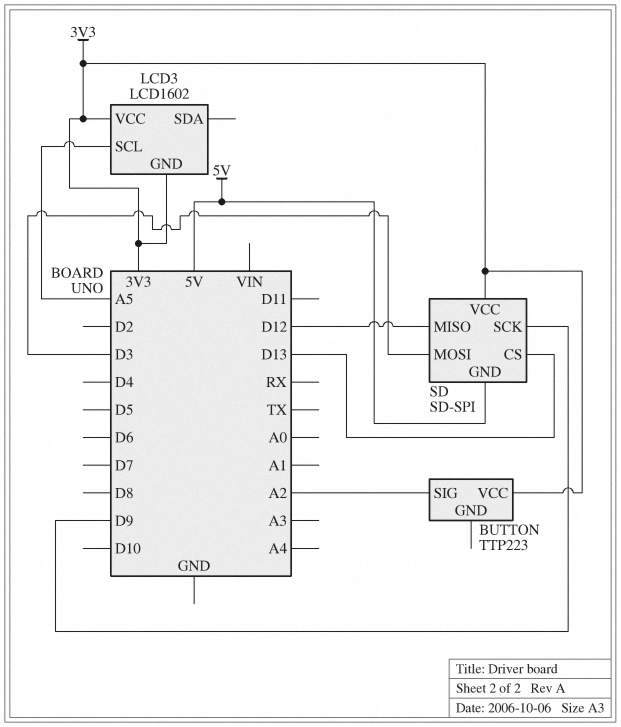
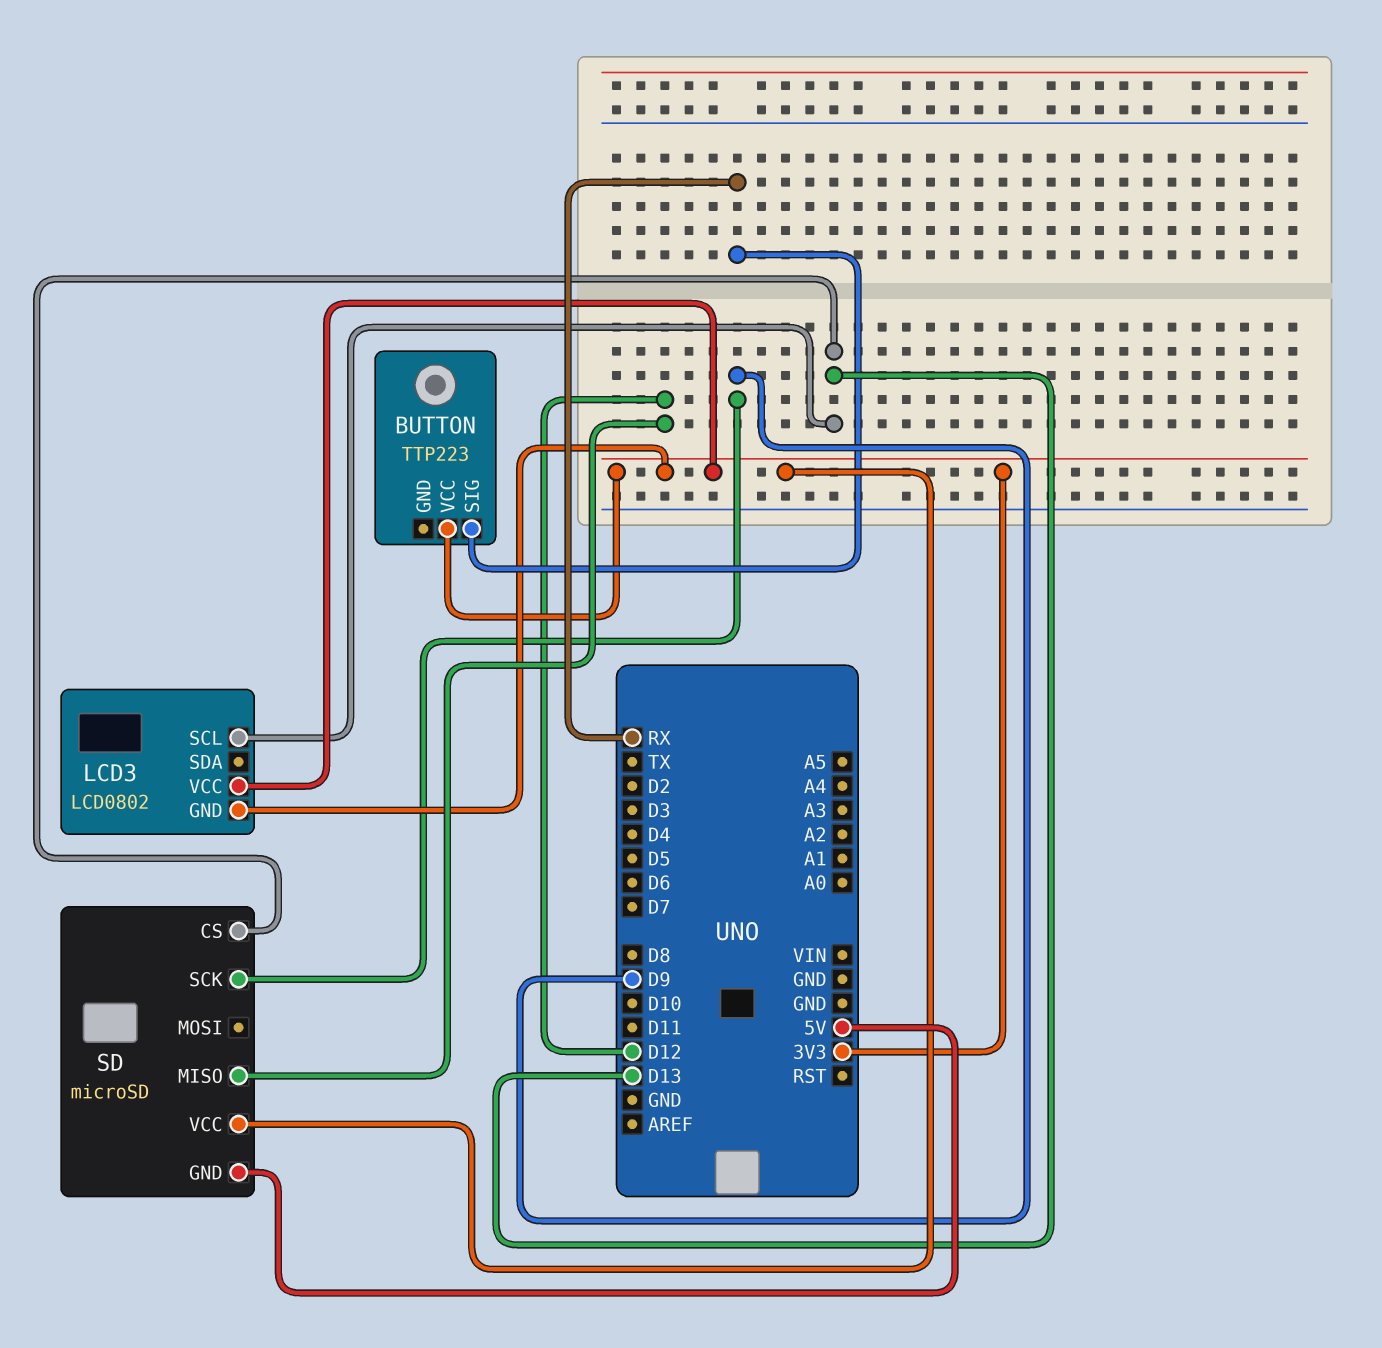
BUTTON pin SIG: A2 -> RX
LCD3: LCD1602 -> LCD0802
LCD3 pin SCL: A5 -> D13
SD: SD-SPI -> microSD
SD pin MOSI: D3 -> none

